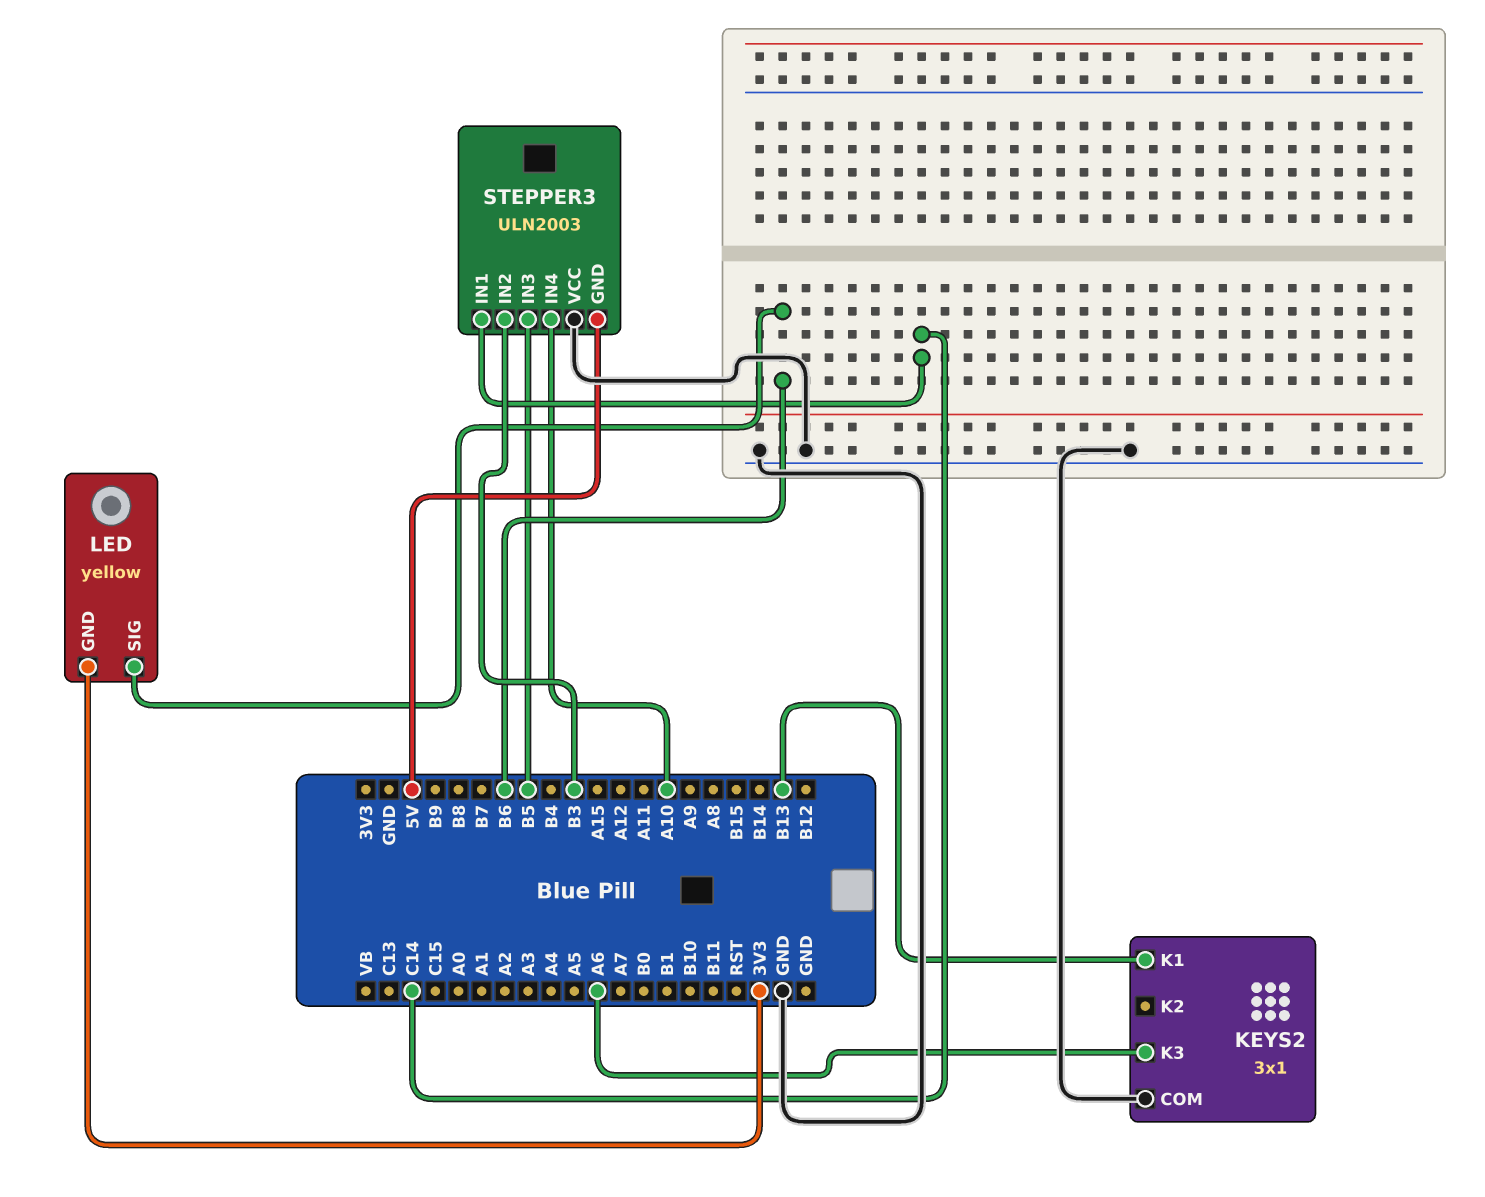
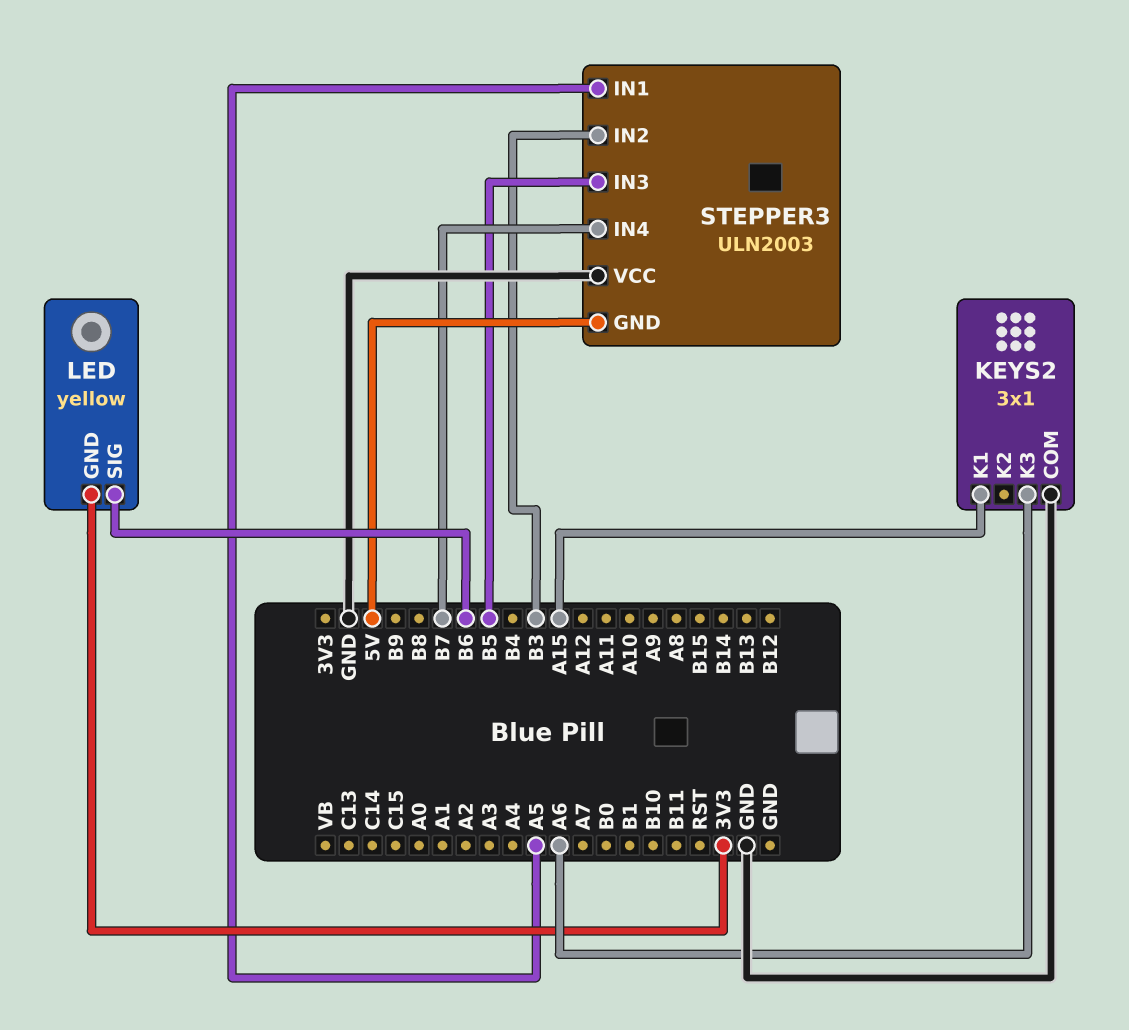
KEYS2 pin K1: B13 -> A15
STEPPER3 pin IN1: C14 -> A5
STEPPER3 pin IN4: A10 -> B7

